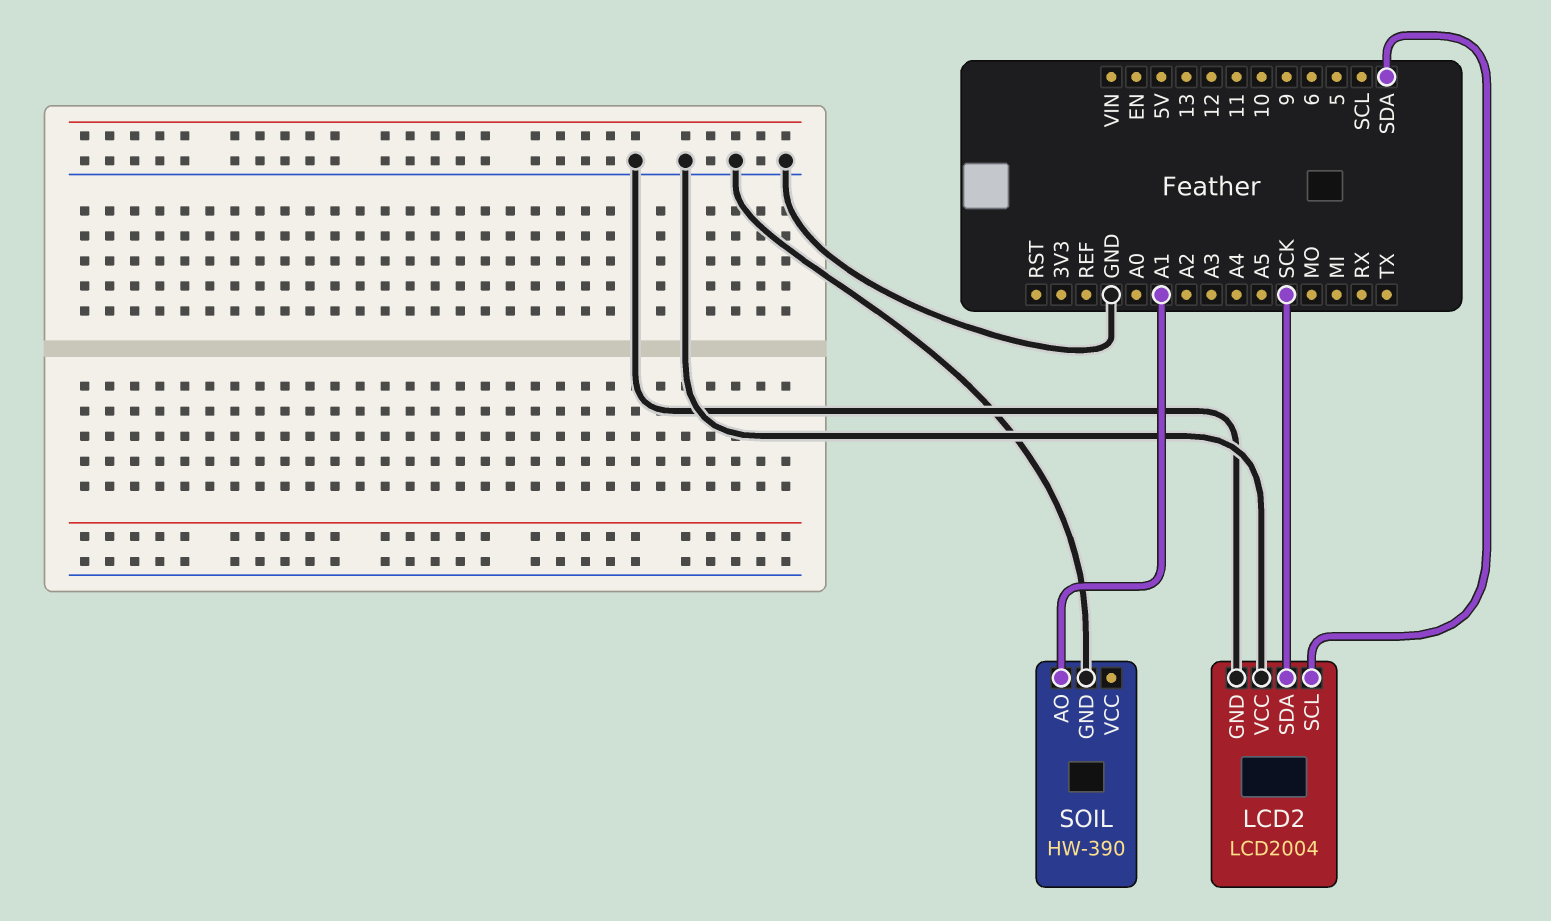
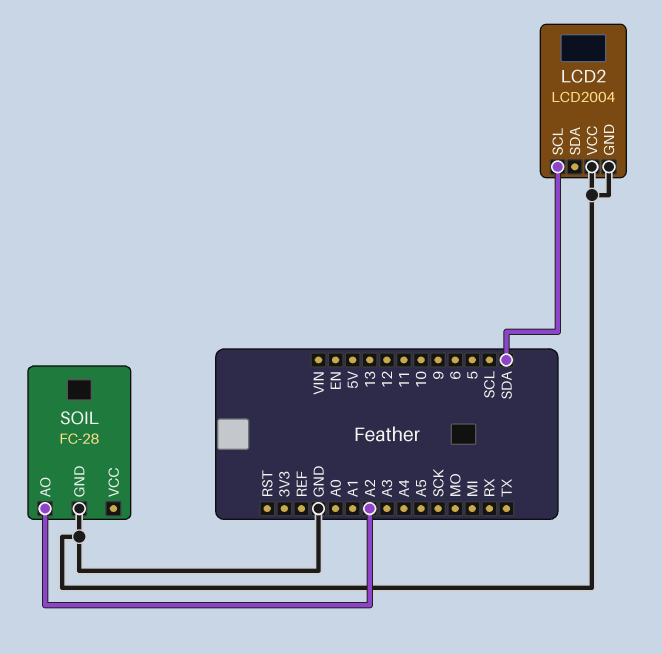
LCD2 pin SDA: SCK -> none
SOIL: HW-390 -> FC-28
SOIL pin AO: A1 -> A2

